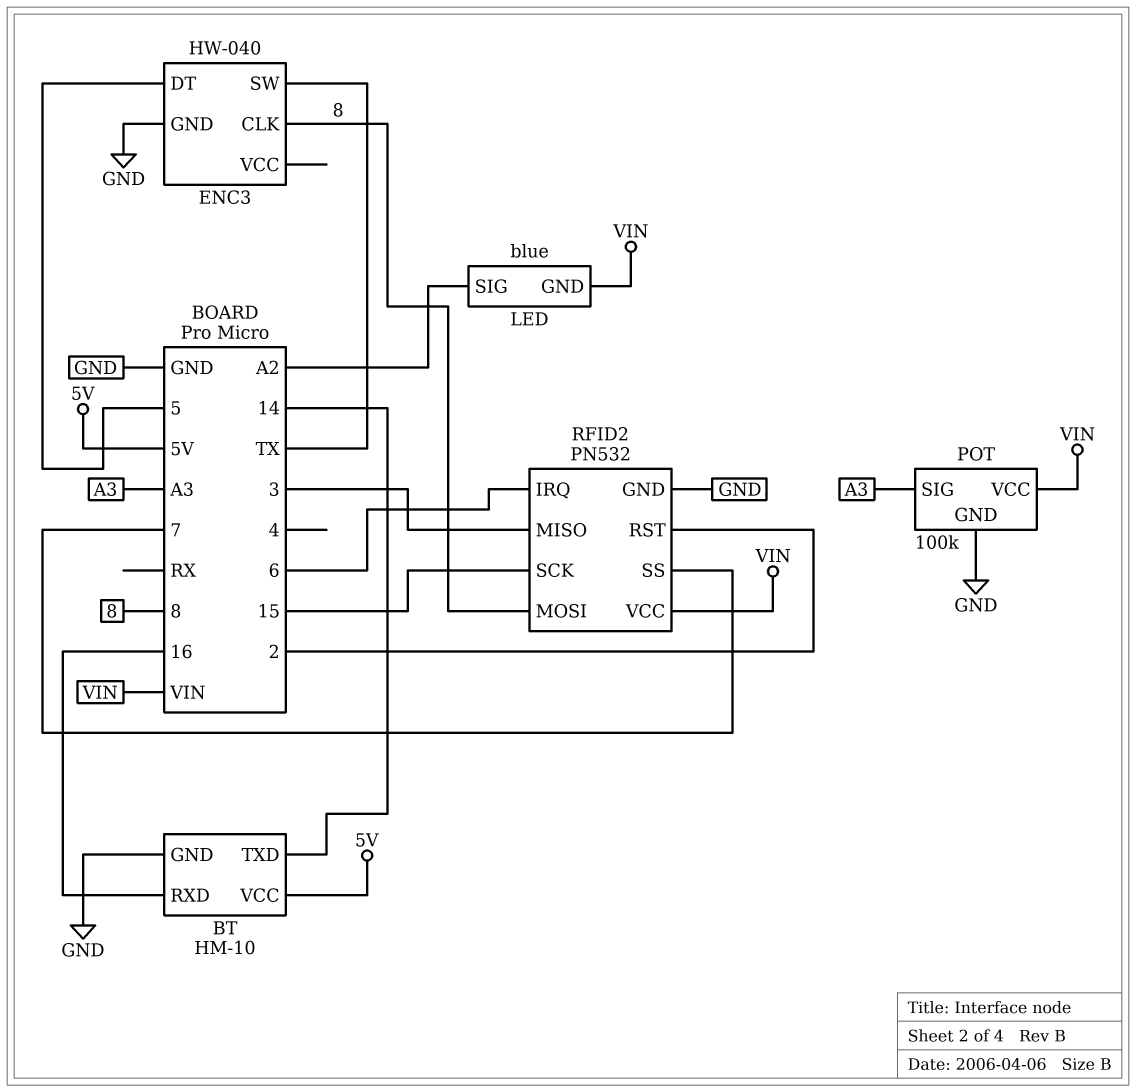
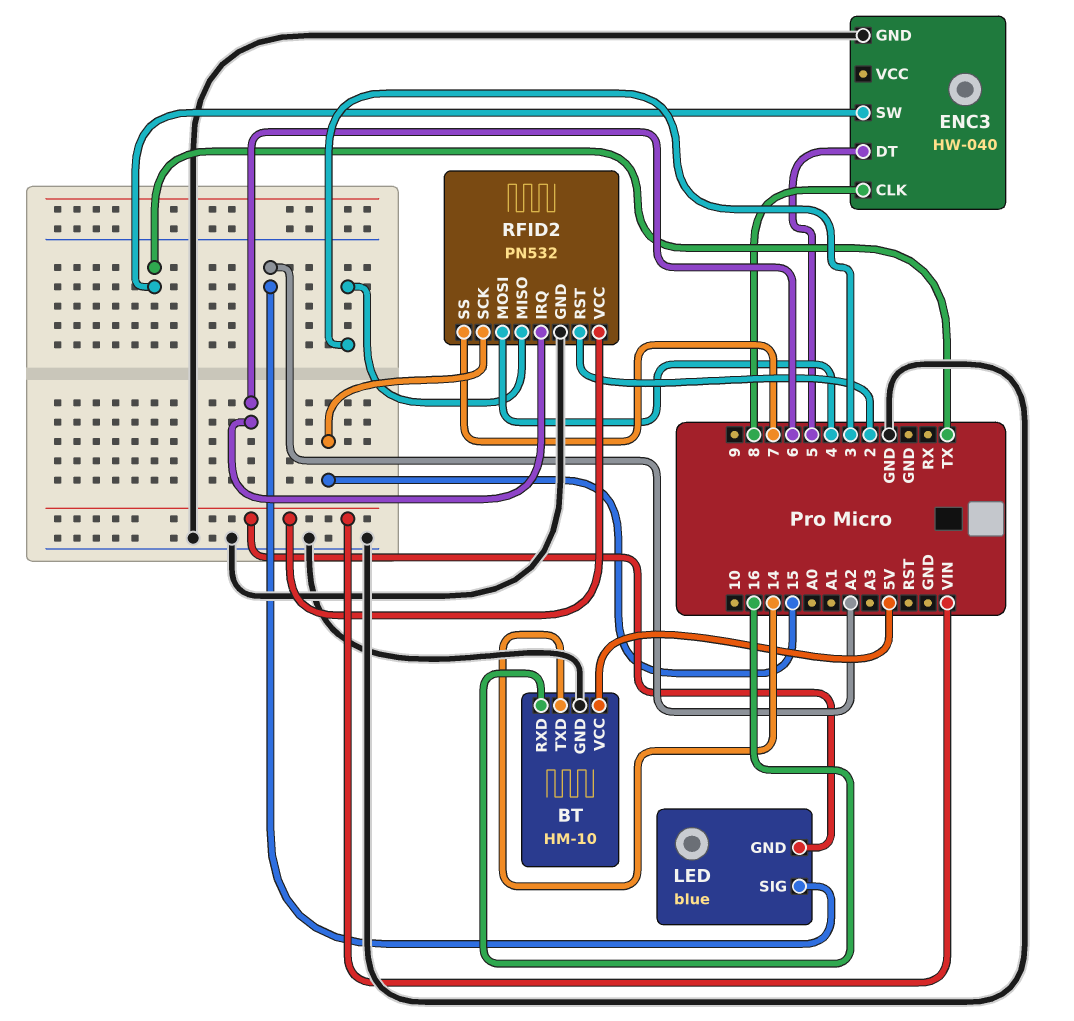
POT: 100k -> none
POT pin GND: GND -> none
POT pin SIG: A3 -> none
POT pin VCC: VIN -> none
RFID2 pin MOSI: 8 -> 4

